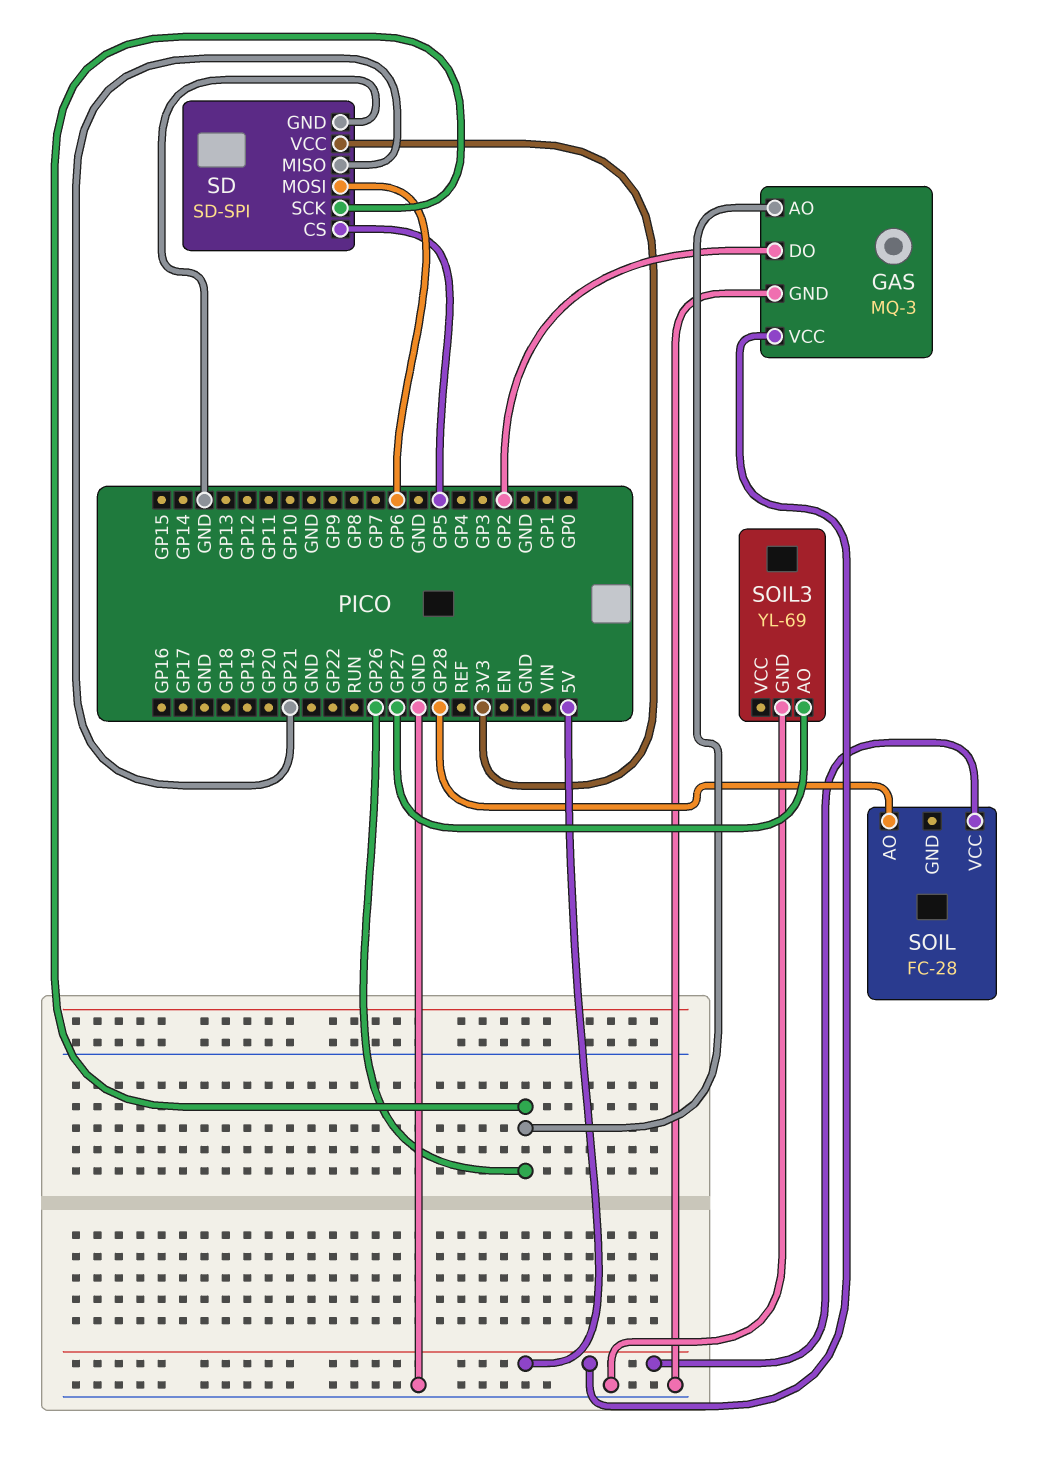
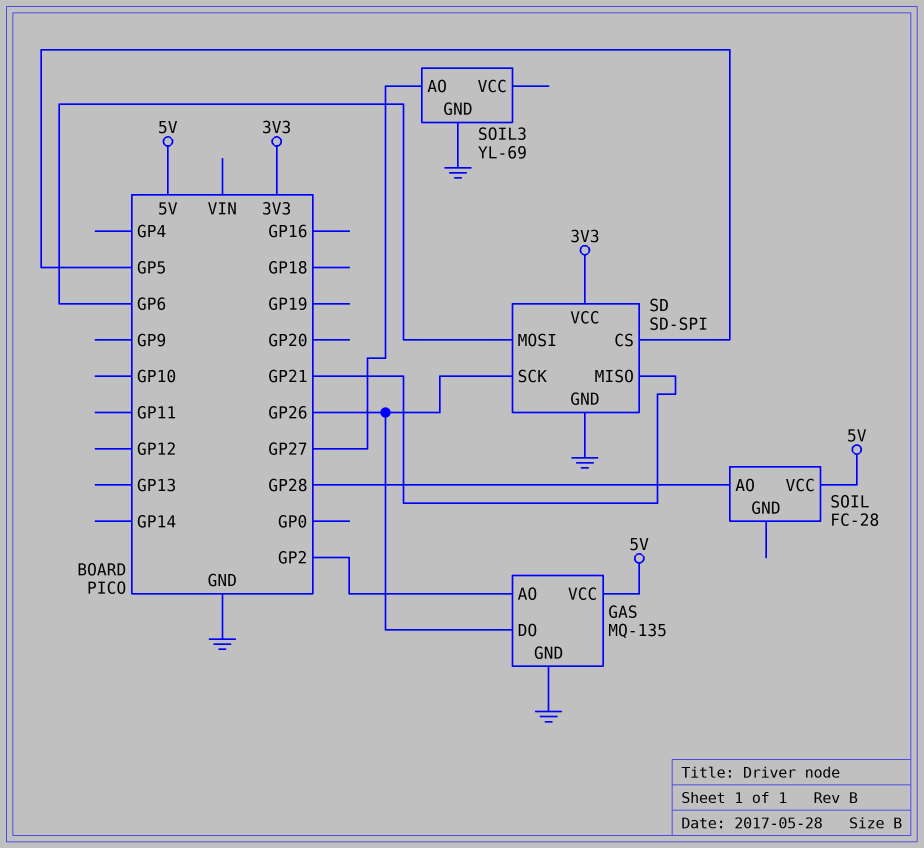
GAS: MQ-3 -> MQ-135
GAS pin AO: GP26 -> GP2
GAS pin DO: GP2 -> GP26

